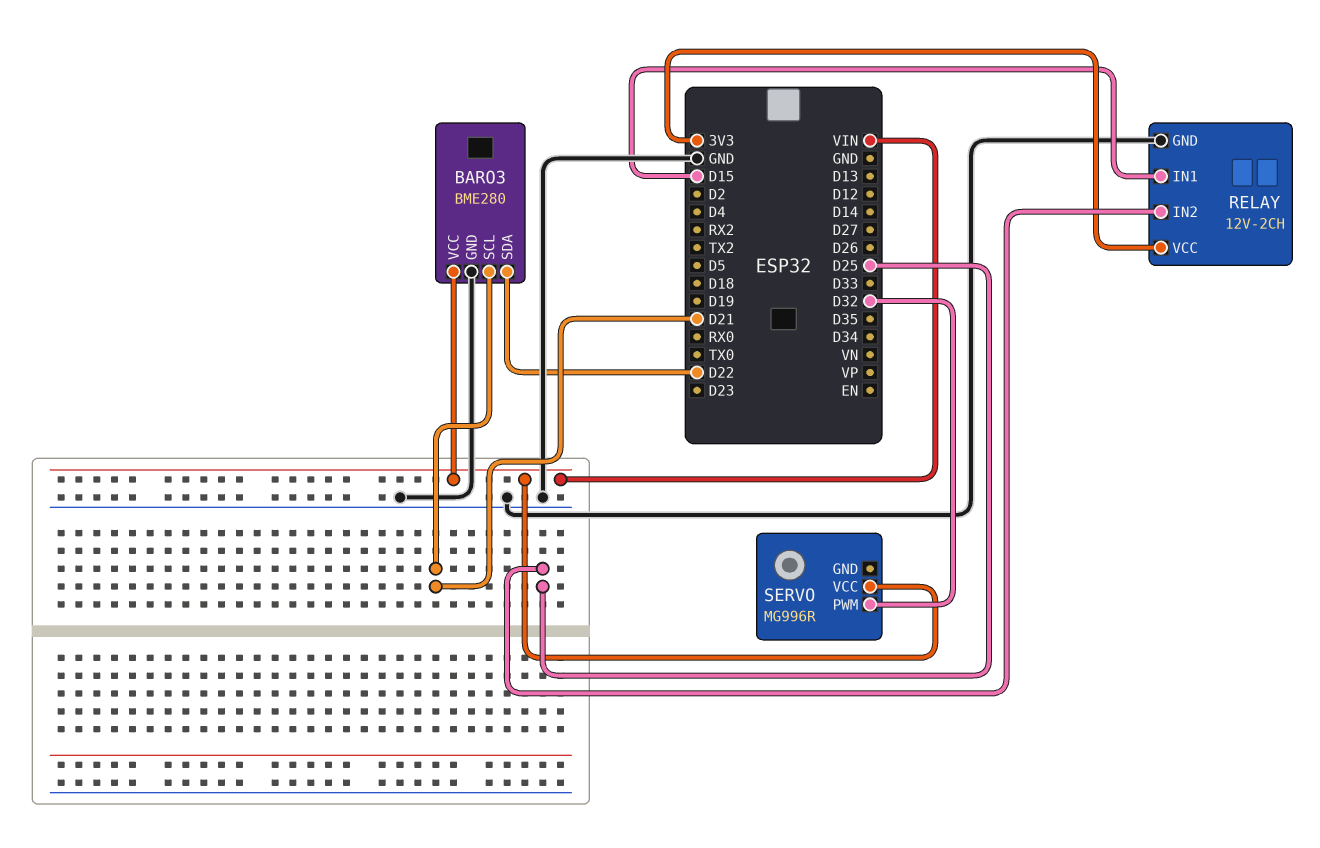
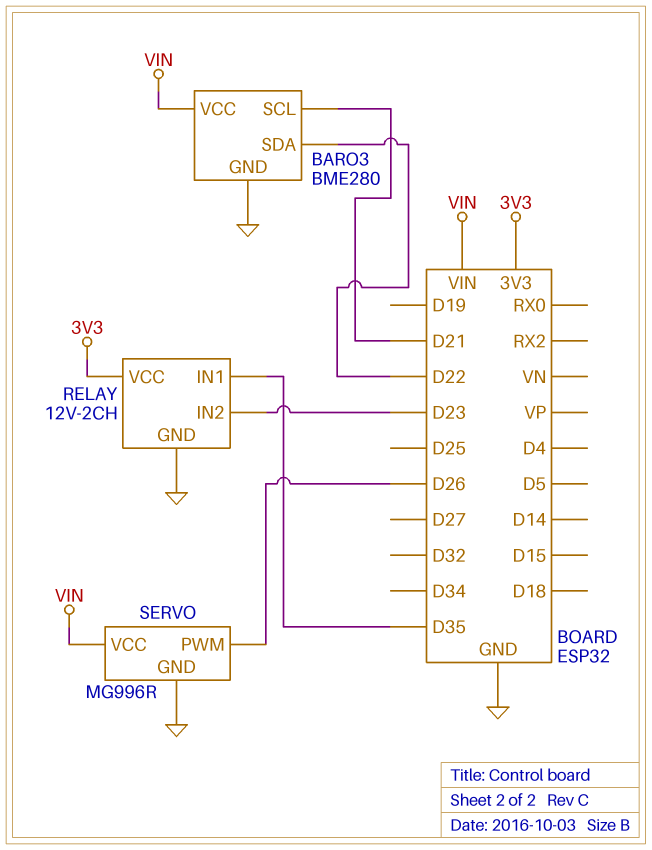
RELAY pin IN1: D15 -> D35
RELAY pin IN2: D25 -> D23
SERVO pin GND: none -> GND
SERVO pin PWM: D32 -> D26

